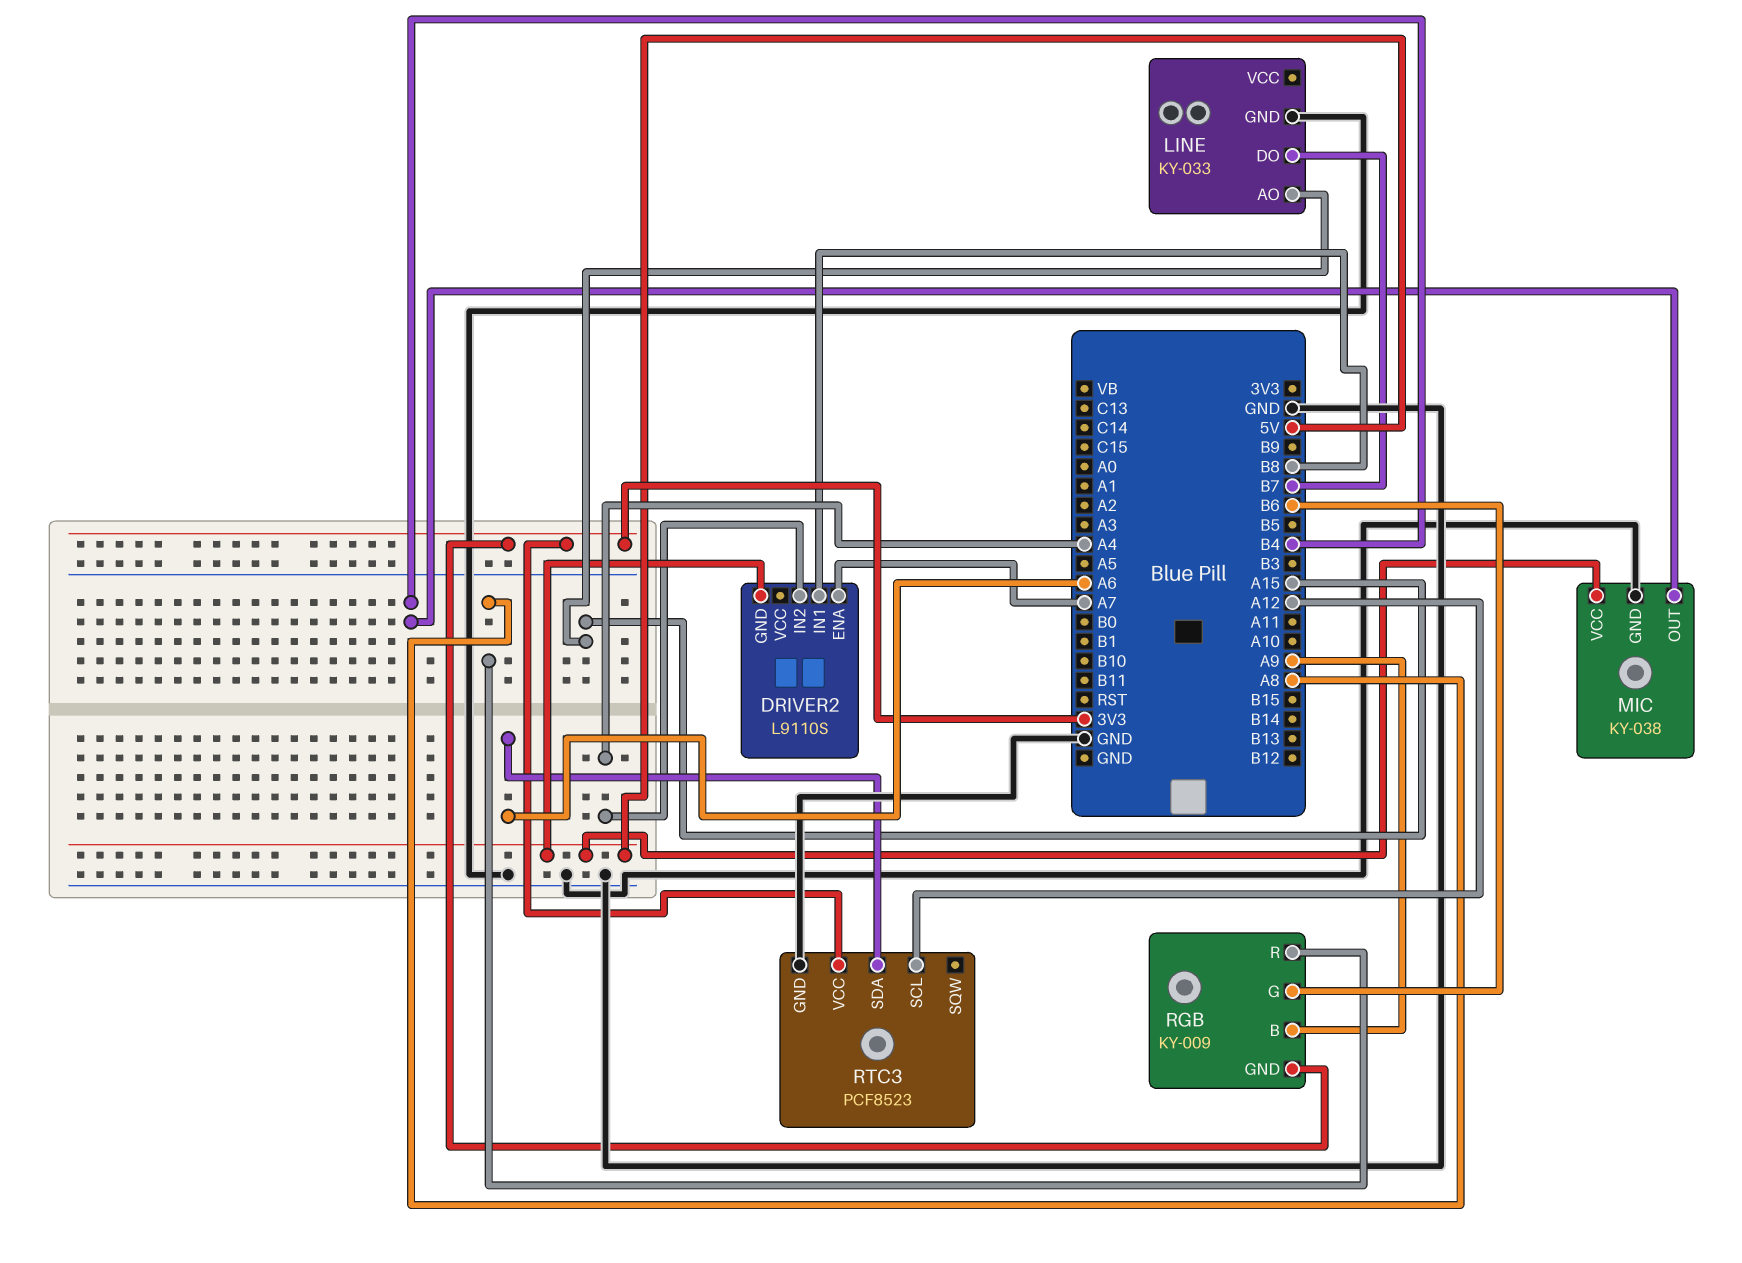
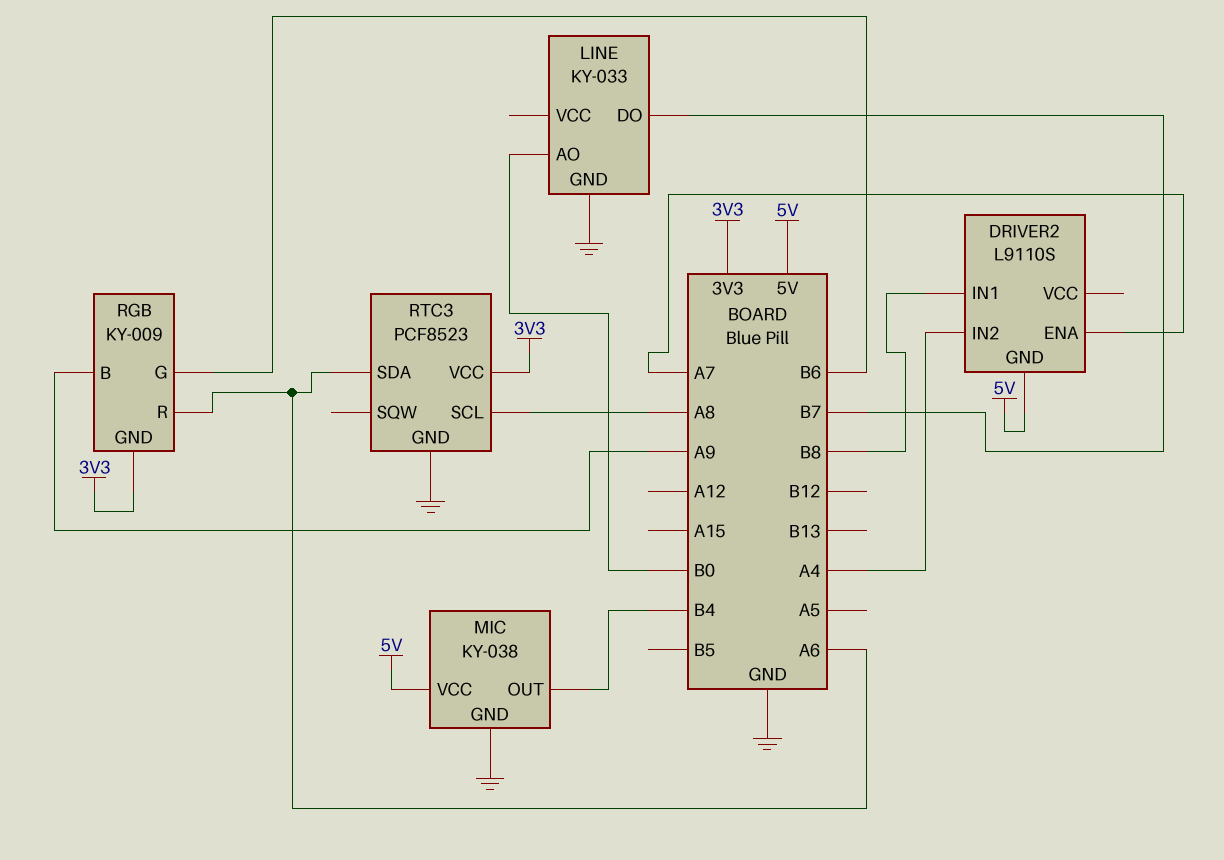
LINE pin AO: A15 -> B0
RGB pin R: A8 -> A6
RTC3 pin SCL: A12 -> A8

